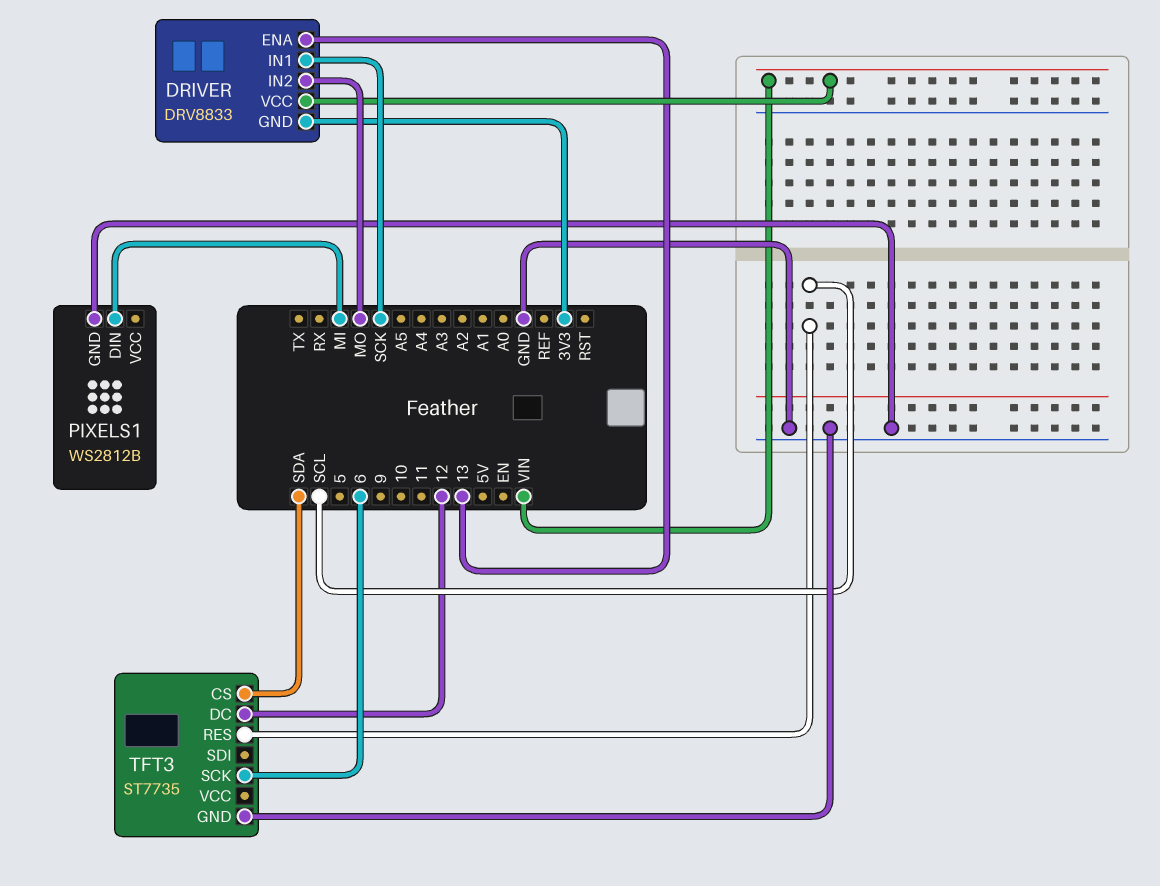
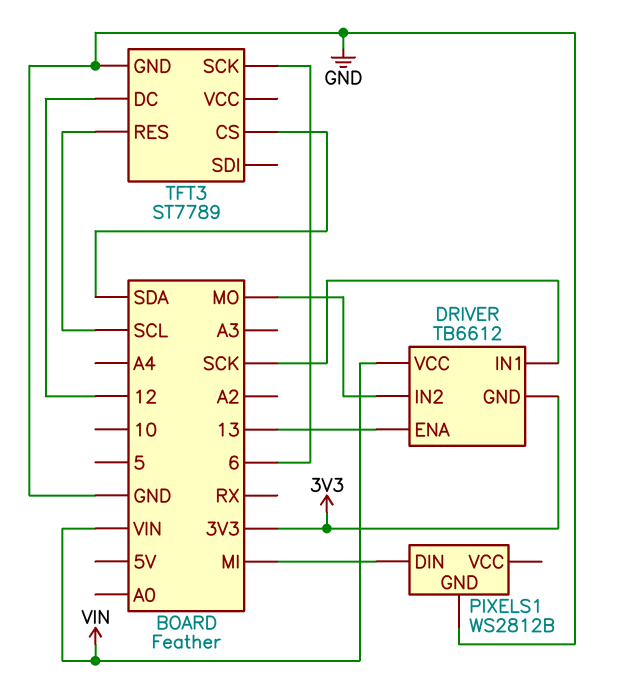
DRIVER: DRV8833 -> TB6612
TFT3: ST7735 -> ST7789

